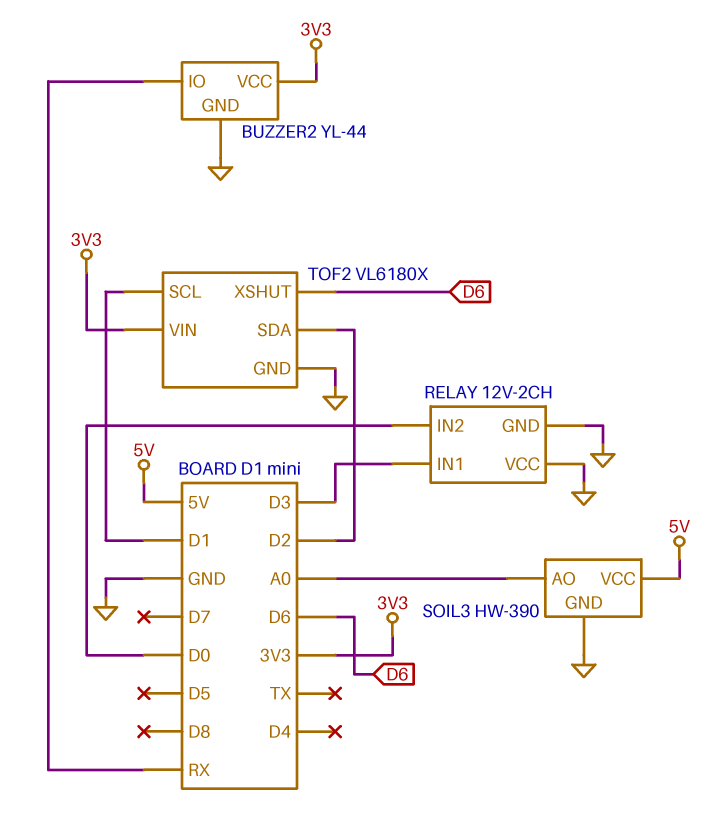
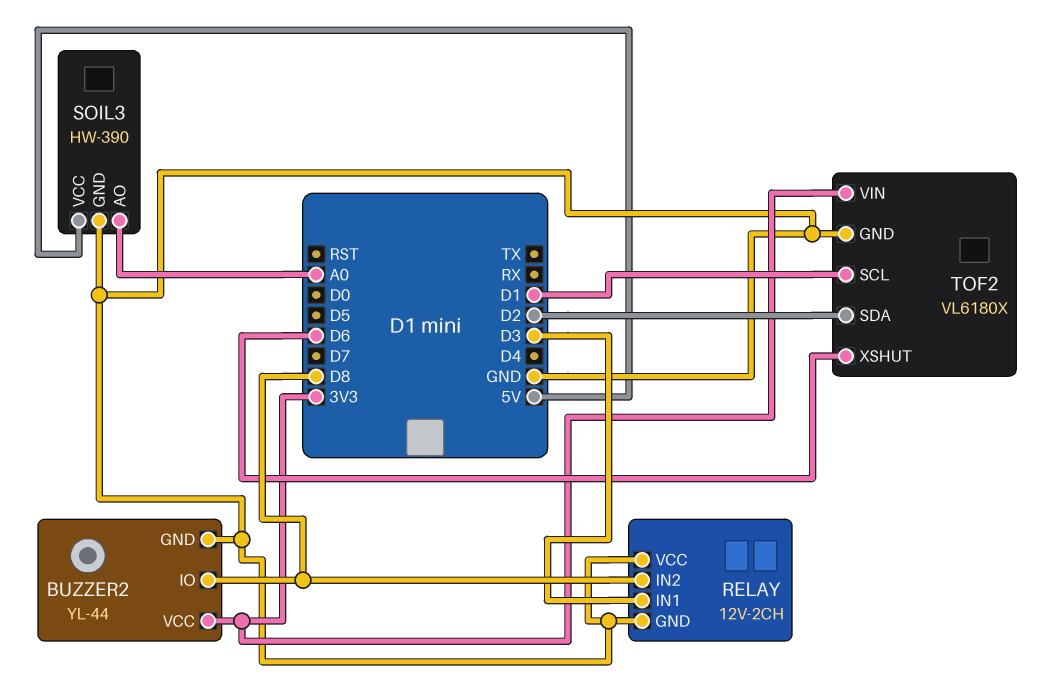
BUZZER2 pin IO: RX -> D8
RELAY pin IN2: D0 -> D8

